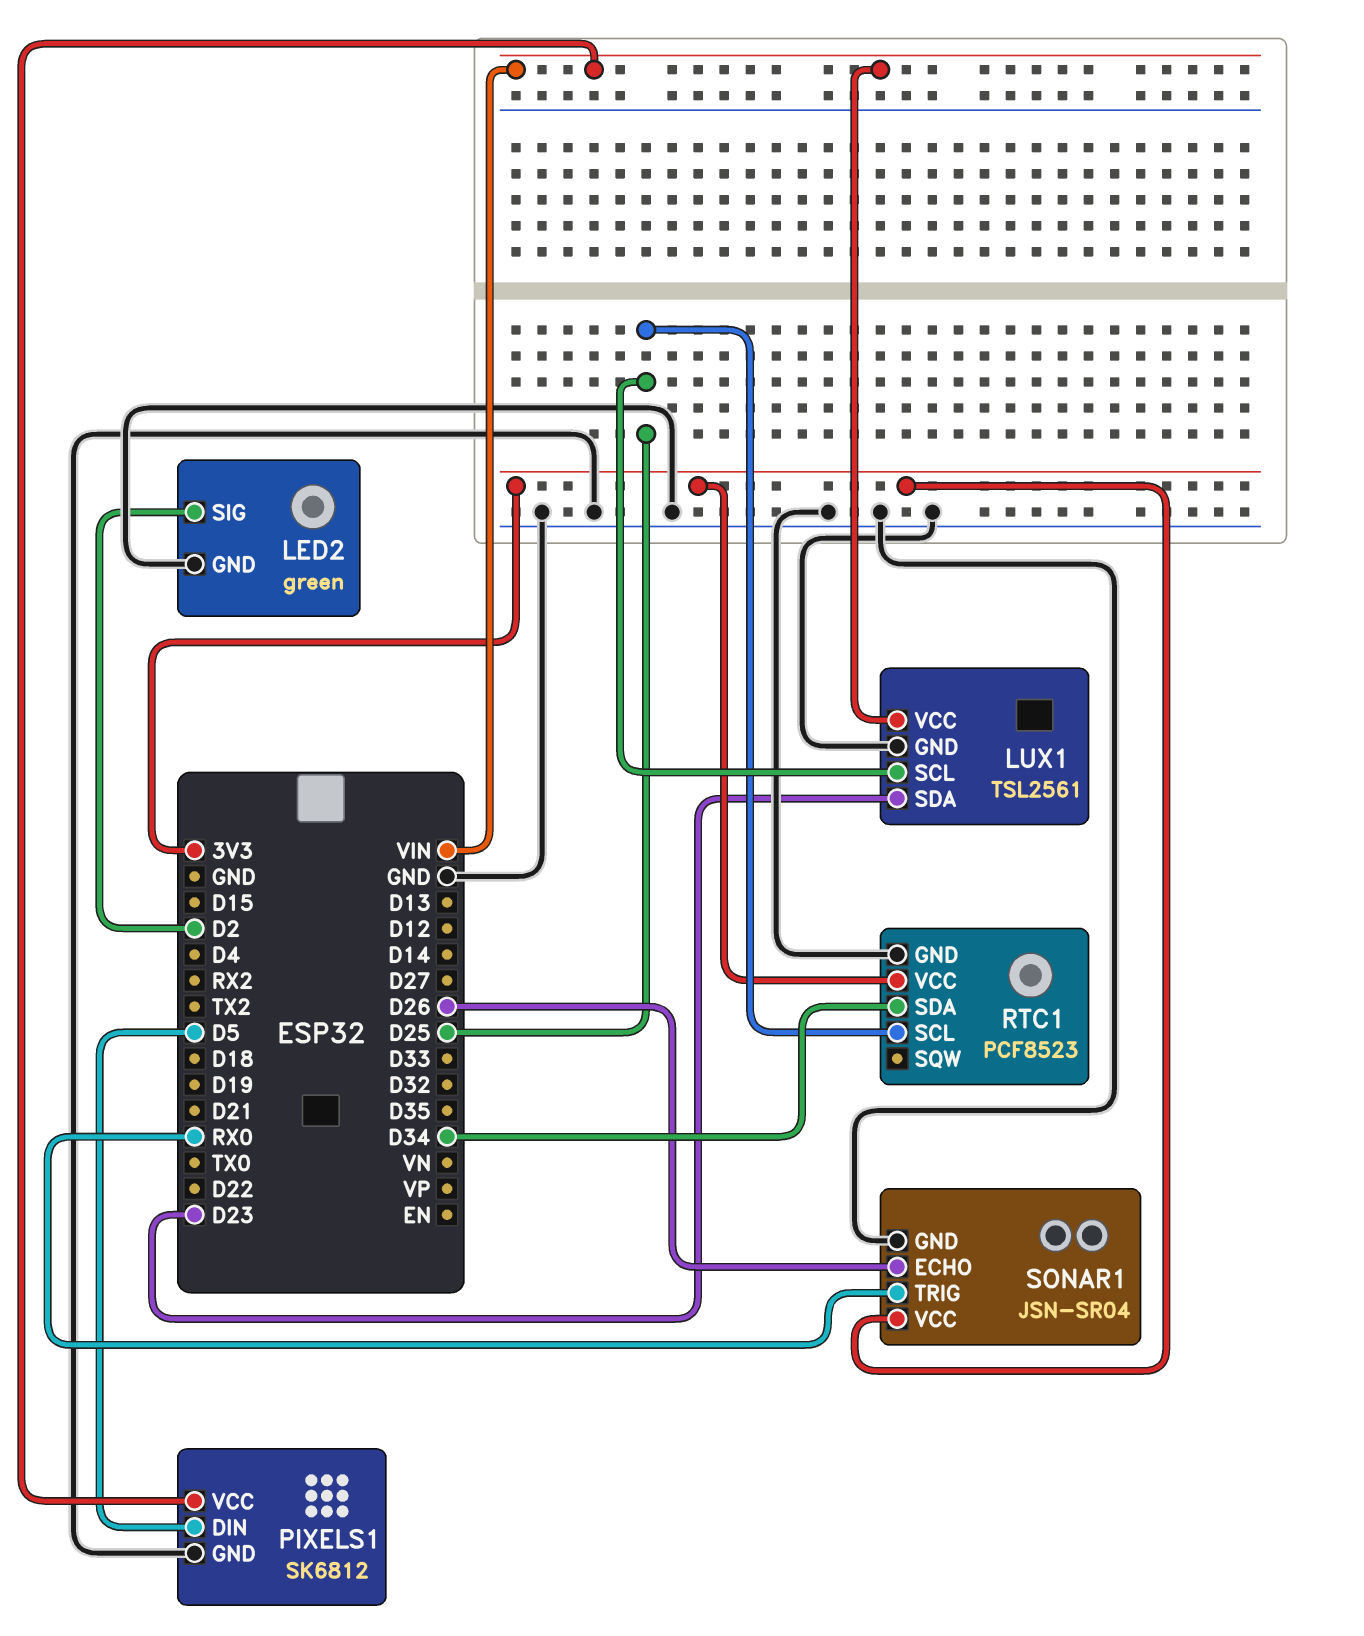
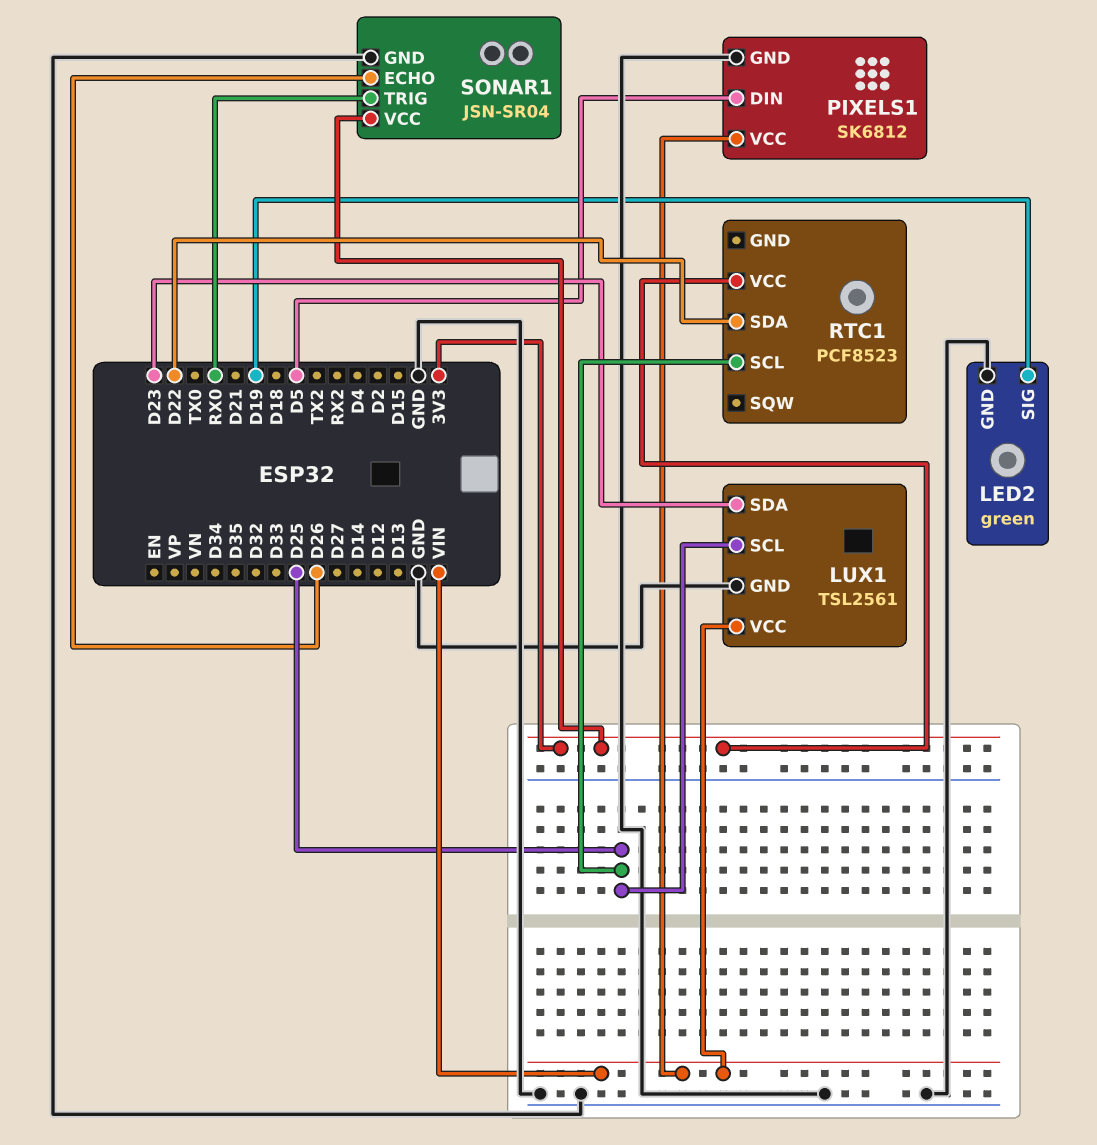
LED2 pin SIG: D2 -> D19
RTC1 pin GND: GND -> none
RTC1 pin SDA: D34 -> D22

